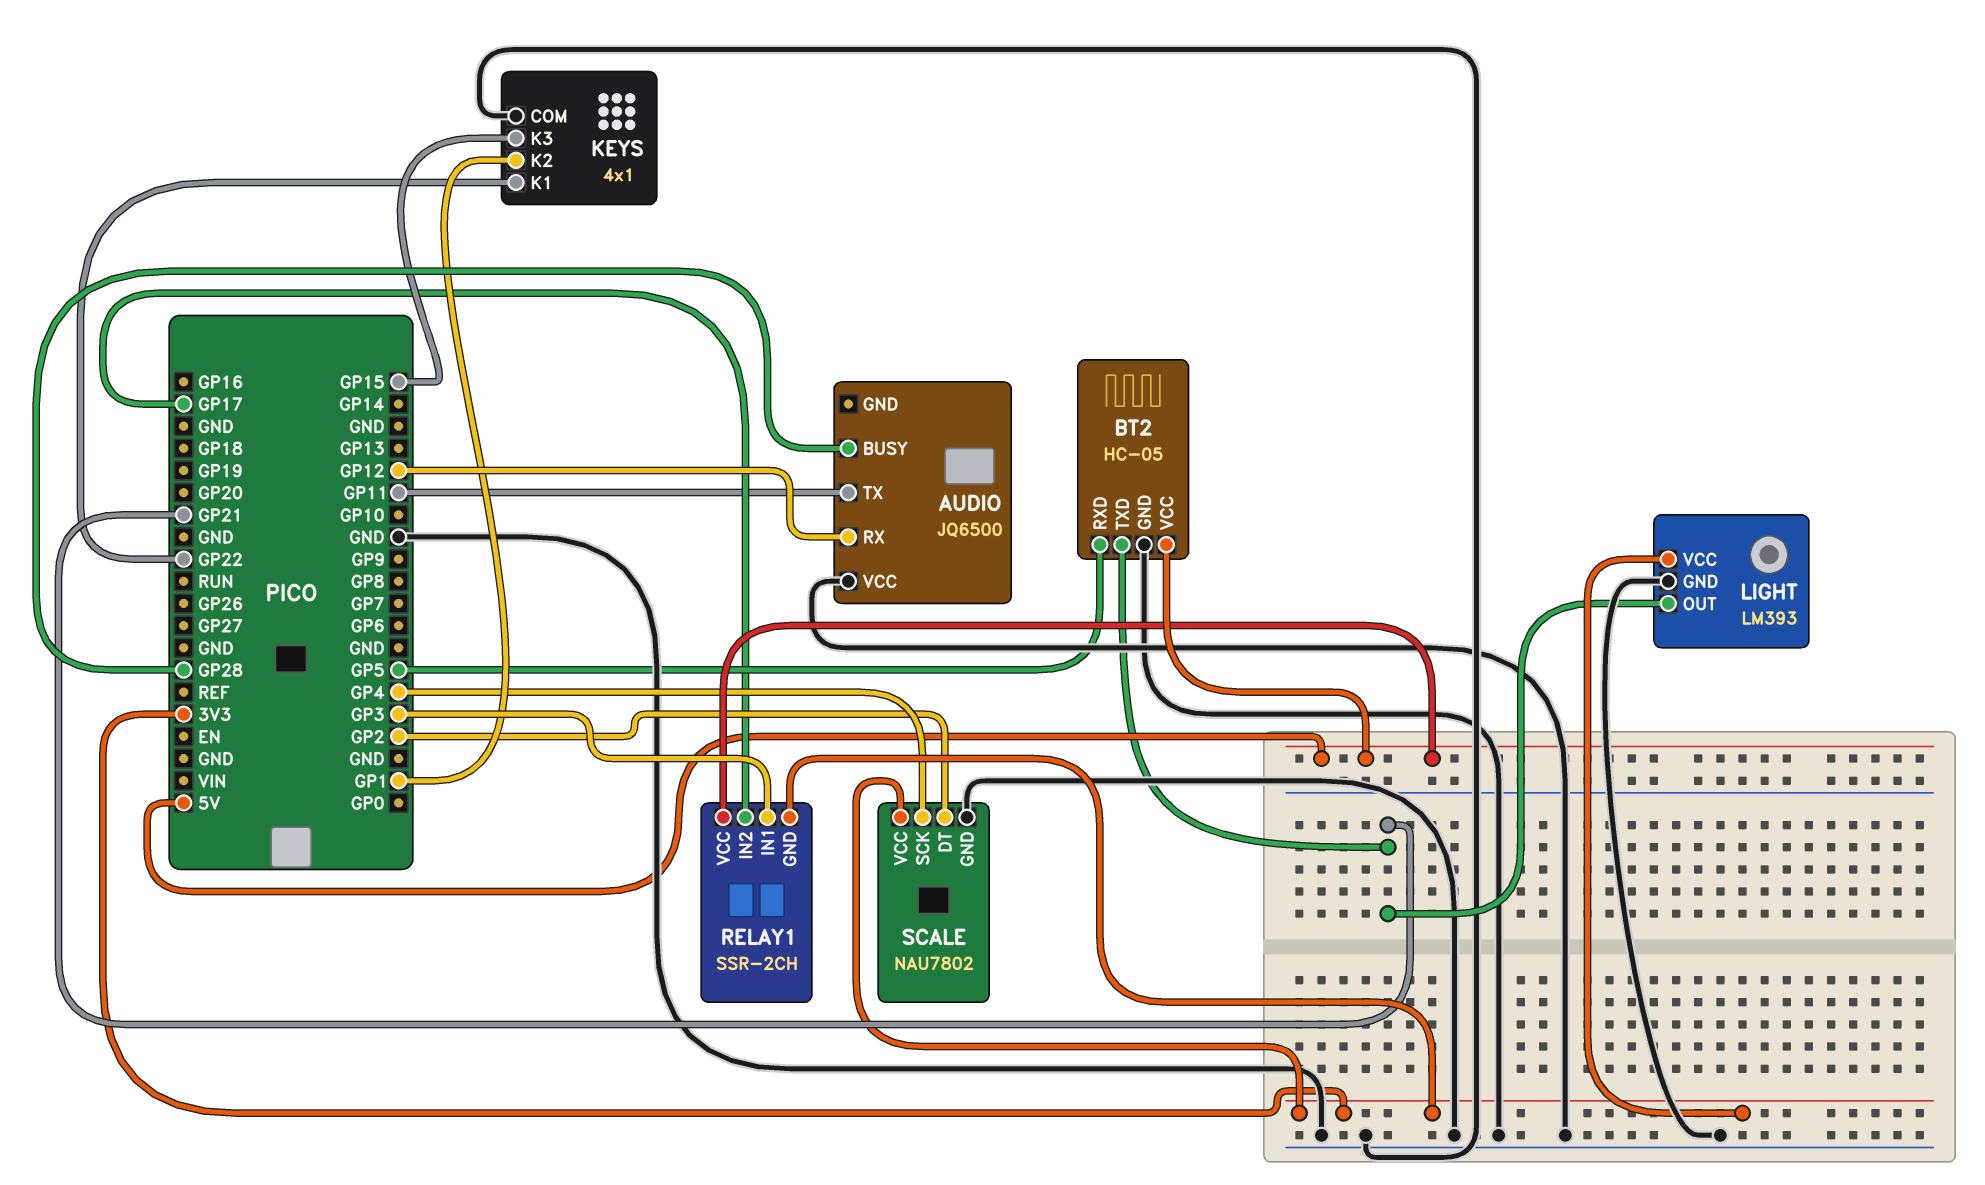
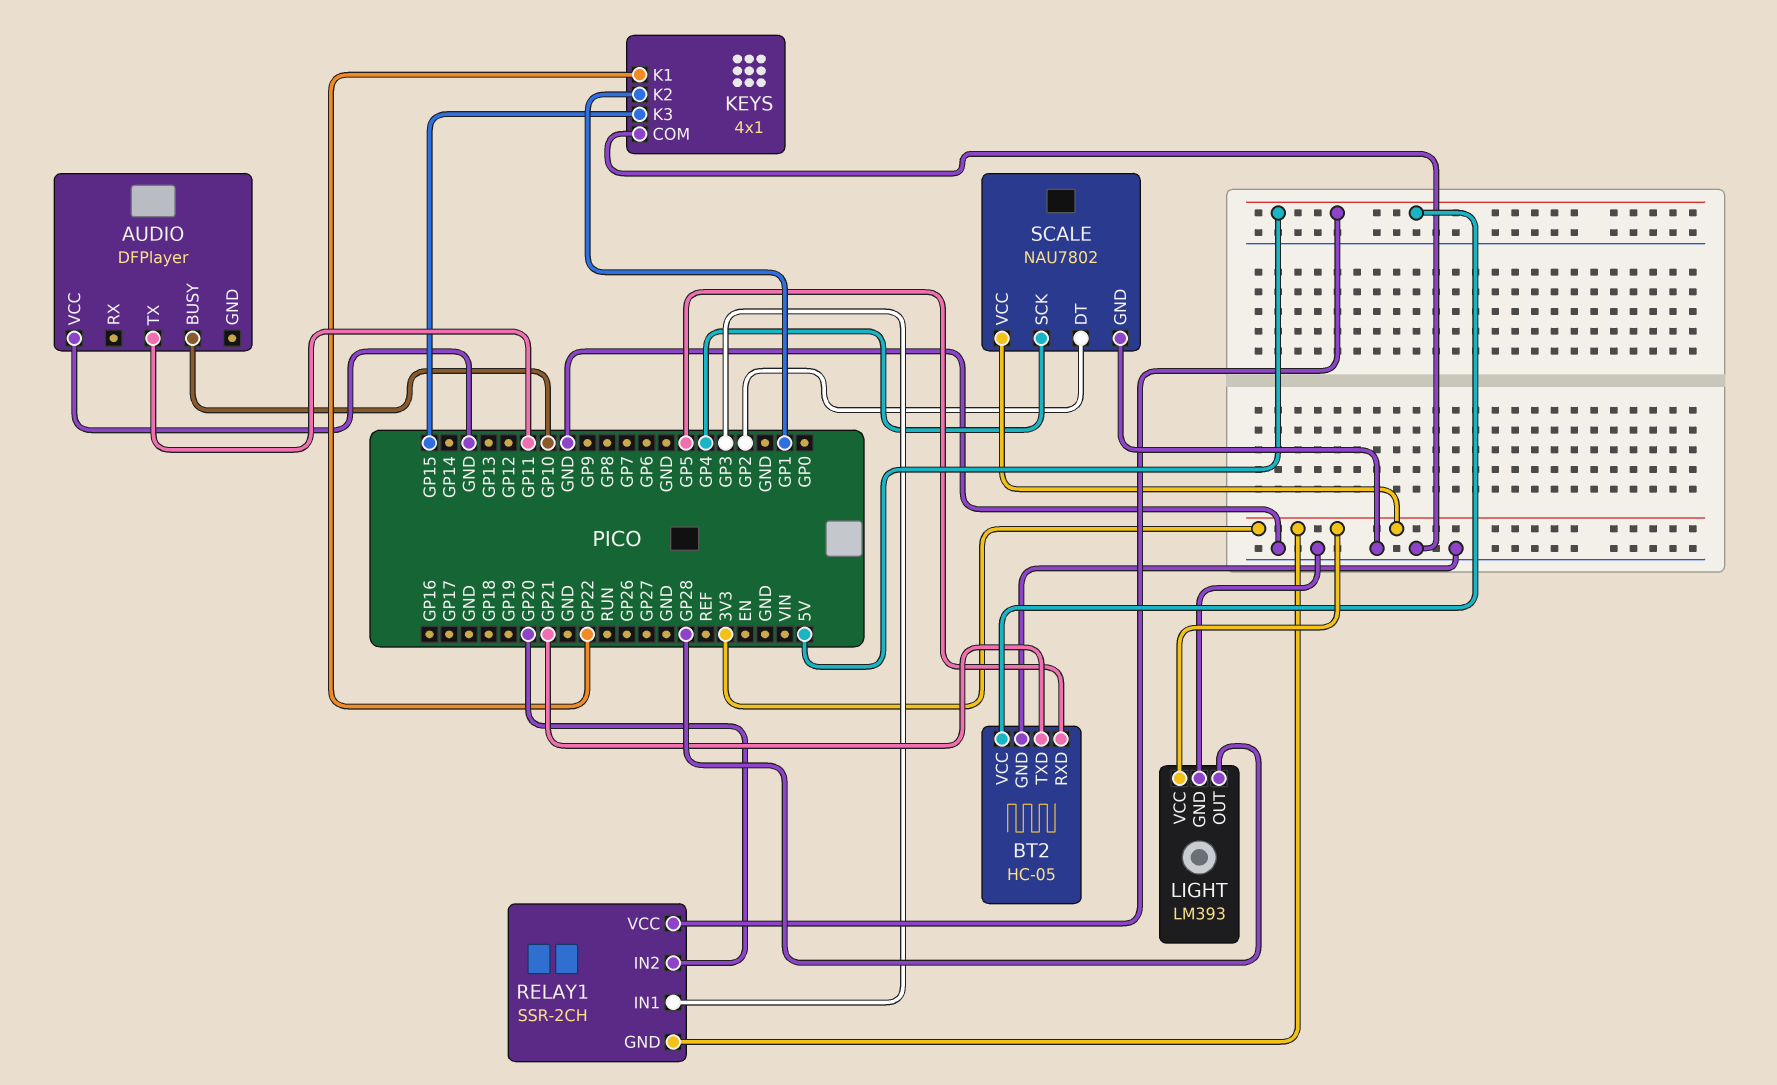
AUDIO: JQ6500 -> DFPlayer
AUDIO pin BUSY: GP28 -> GP10
AUDIO pin RX: GP12 -> none
LIGHT pin OUT: GP21 -> GP28
RELAY1 pin IN2: GP17 -> GP20

